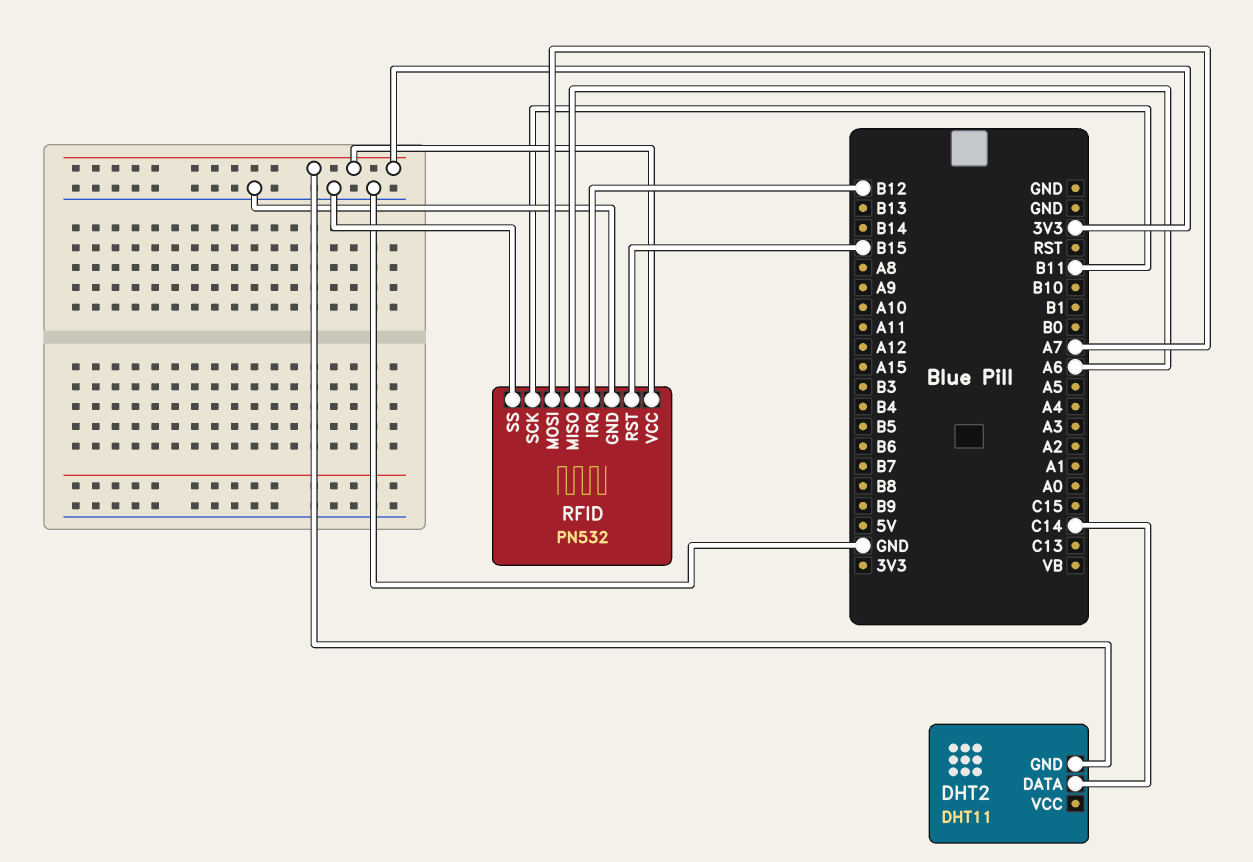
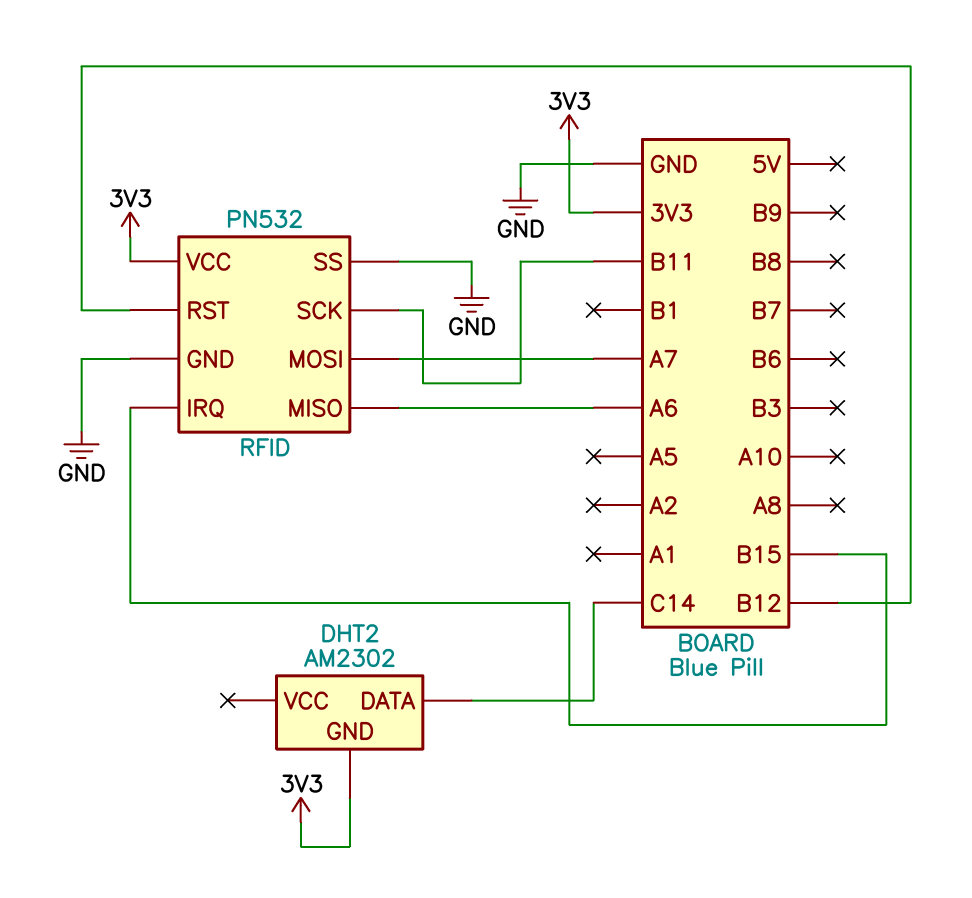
DHT2: DHT11 -> AM2302
RFID pin IRQ: B12 -> B15
RFID pin RST: B15 -> B12

